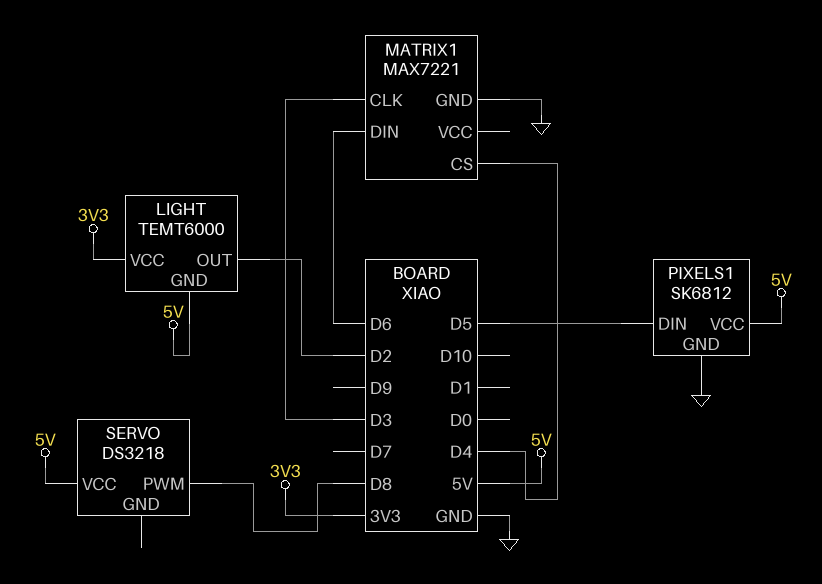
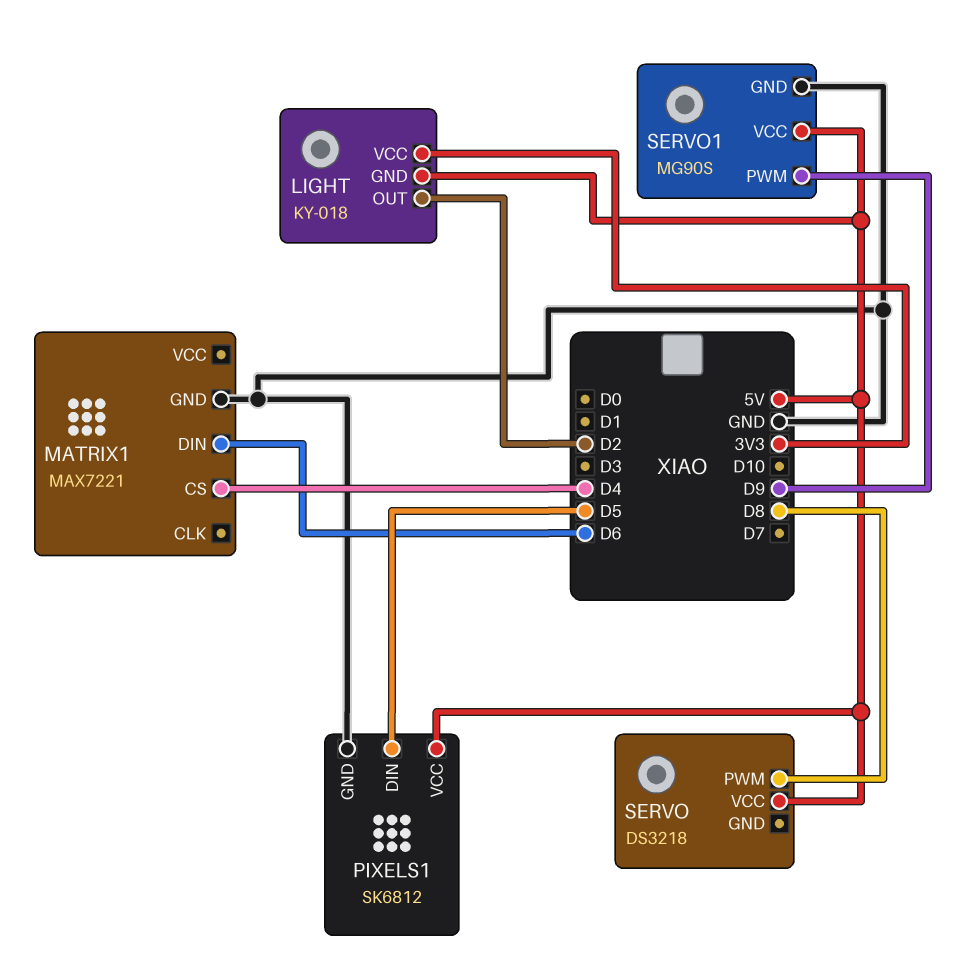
LIGHT: TEMT6000 -> KY-018
MATRIX1 pin CLK: D3 -> none
SERVO1: none -> MG90S
SERVO1 pin GND: none -> GND
SERVO1 pin PWM: none -> D9
SERVO1 pin VCC: none -> 5V

